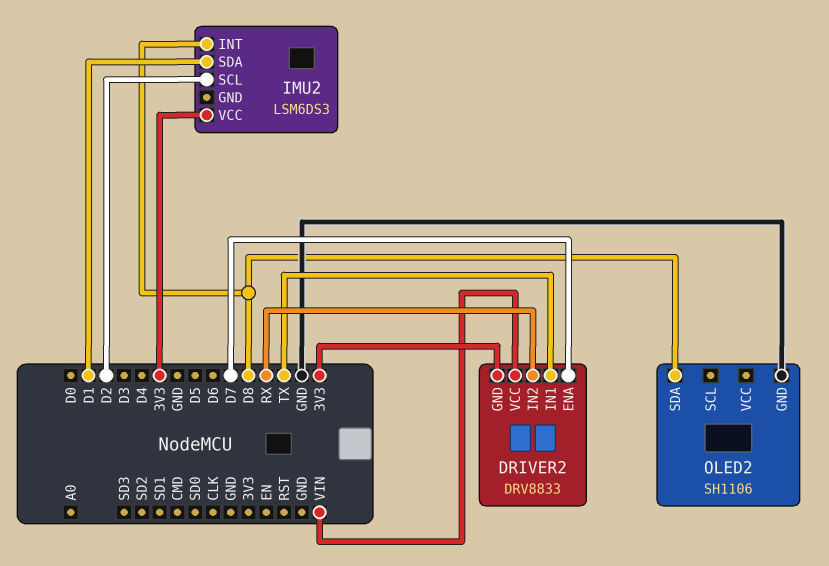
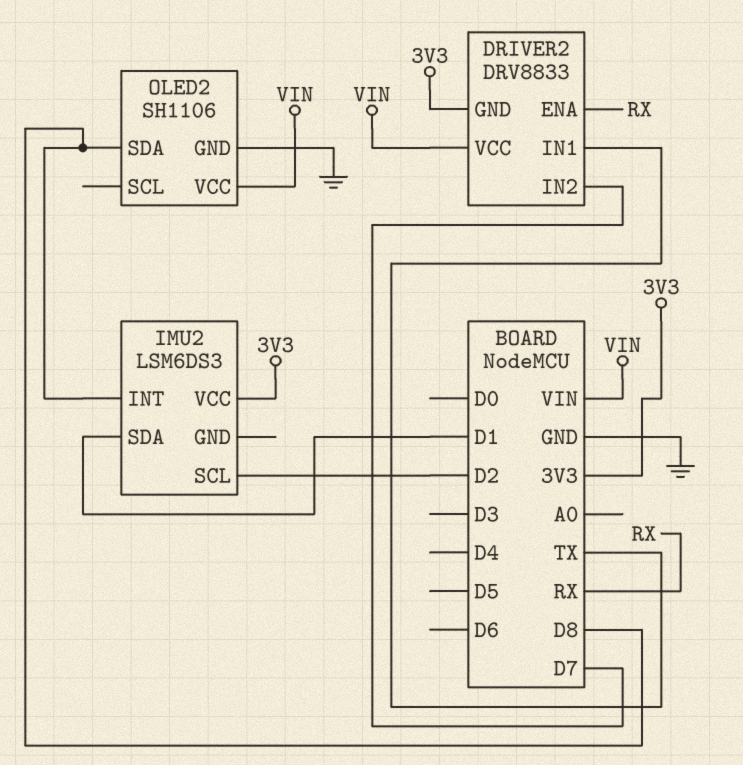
DRIVER2 pin ENA: D7 -> RX
DRIVER2 pin IN2: RX -> D7
OLED2 pin VCC: none -> VIN

